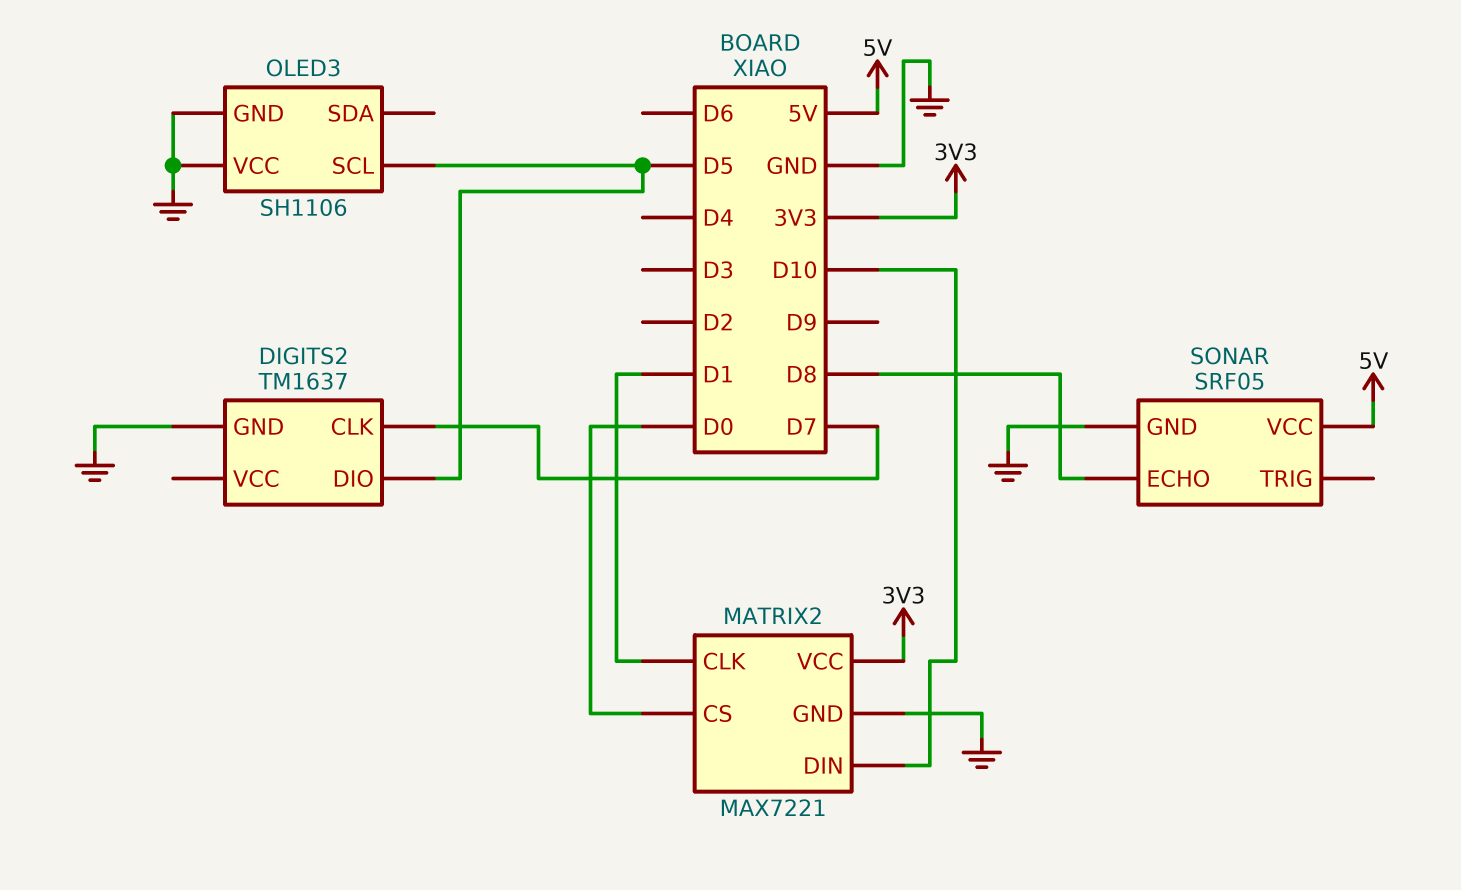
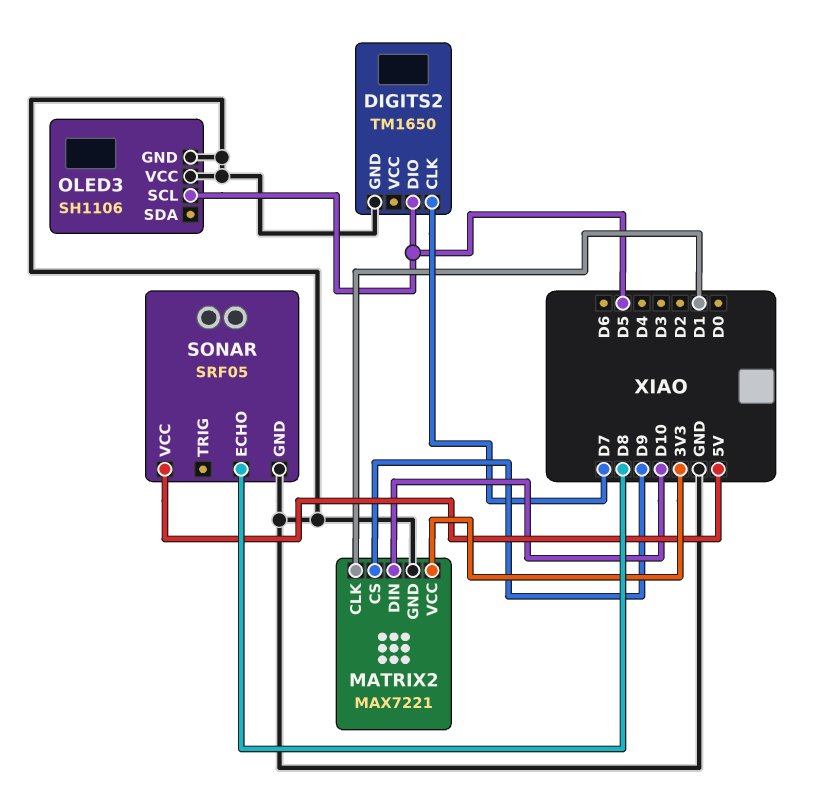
DIGITS2: TM1637 -> TM1650
MATRIX2 pin CS: D0 -> D9

